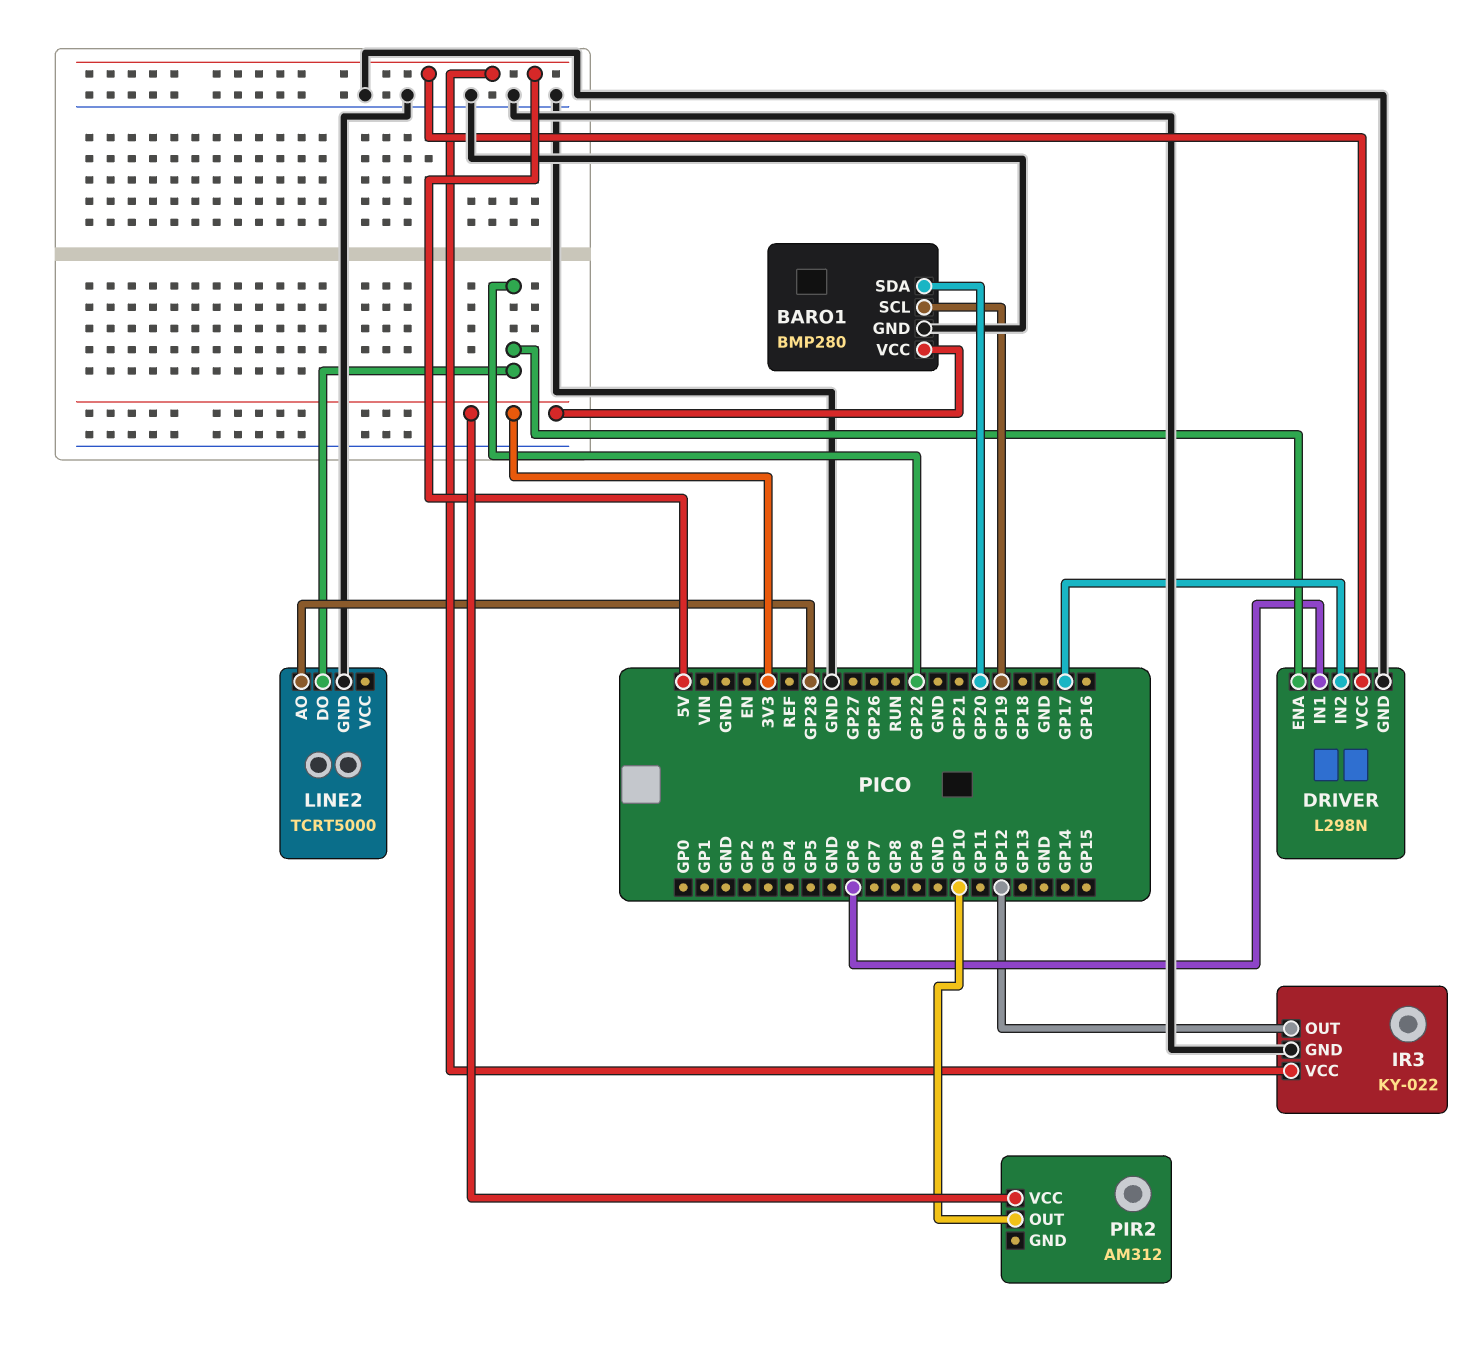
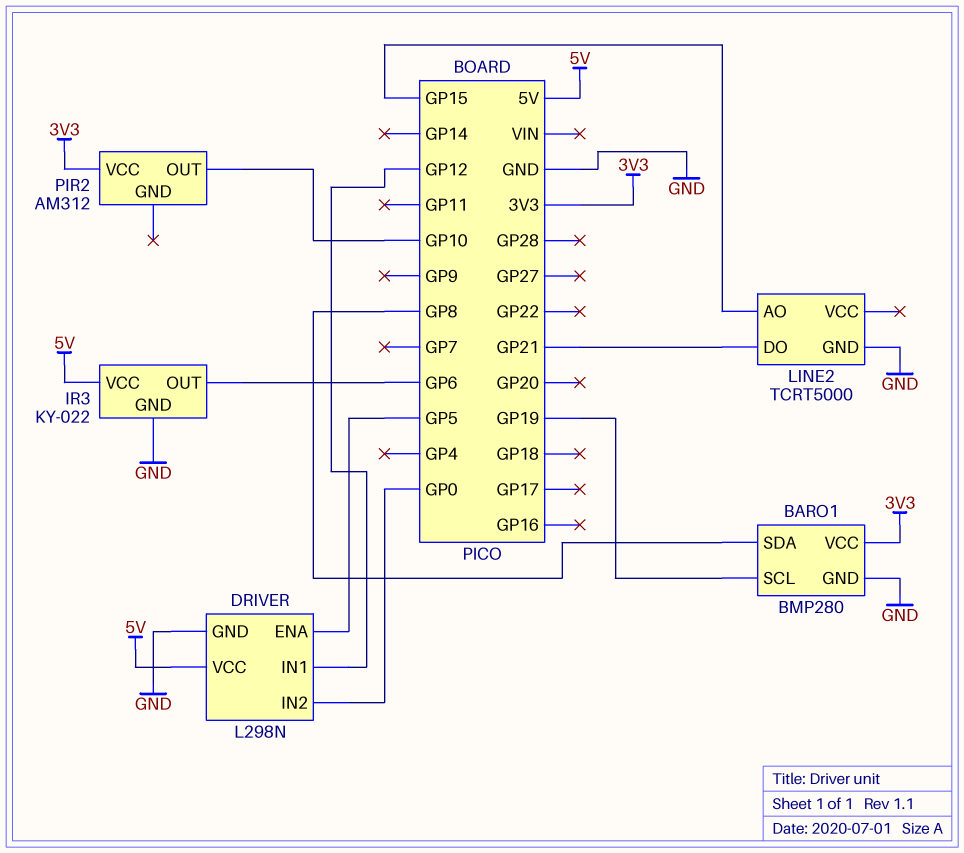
BARO1 pin SDA: GP20 -> GP8
DRIVER pin ENA: GP22 -> GP5
DRIVER pin IN1: GP6 -> GP12
DRIVER pin IN2: GP17 -> GP0
IR3 pin OUT: GP12 -> GP6
LINE2 pin AO: GP28 -> GP15
LINE2 pin DO: GP22 -> GP21

